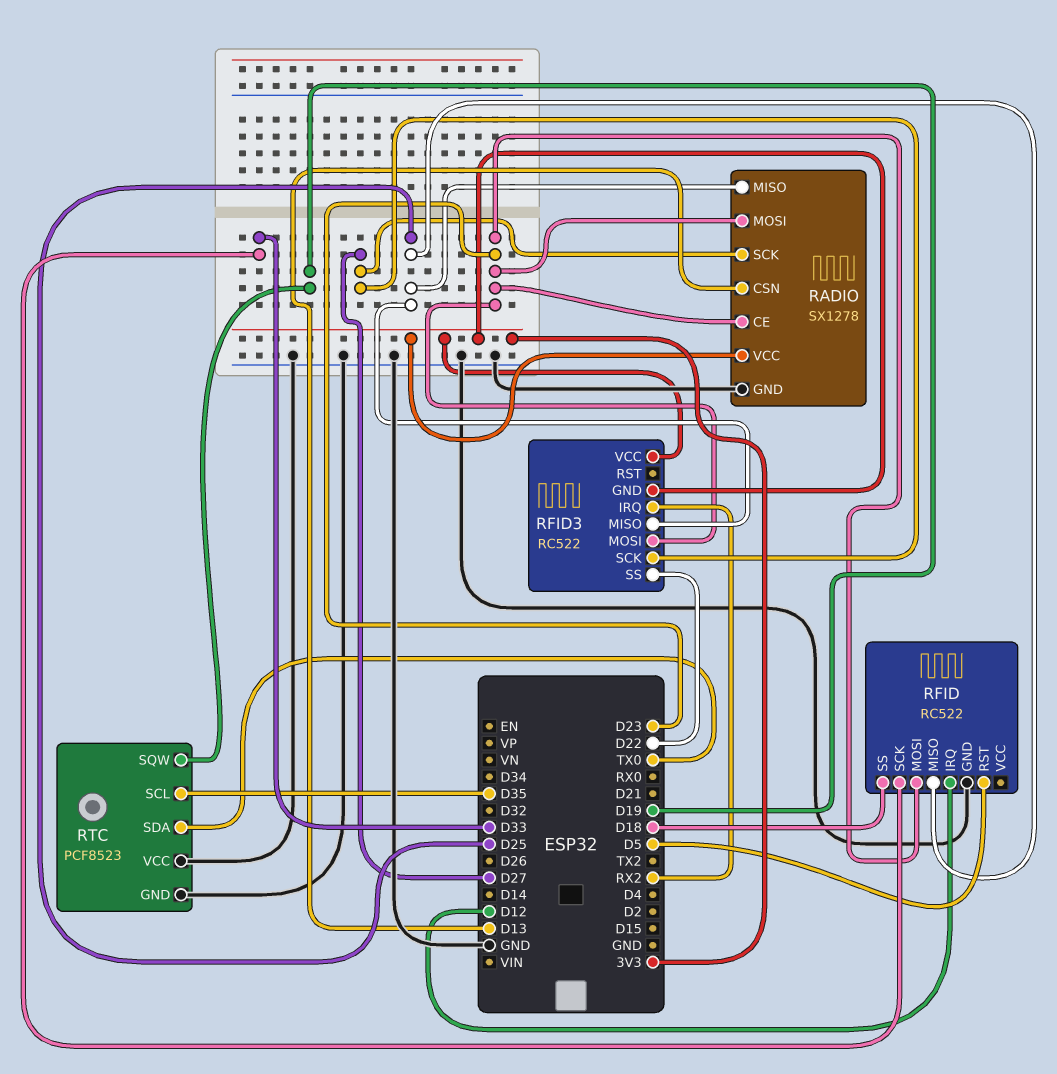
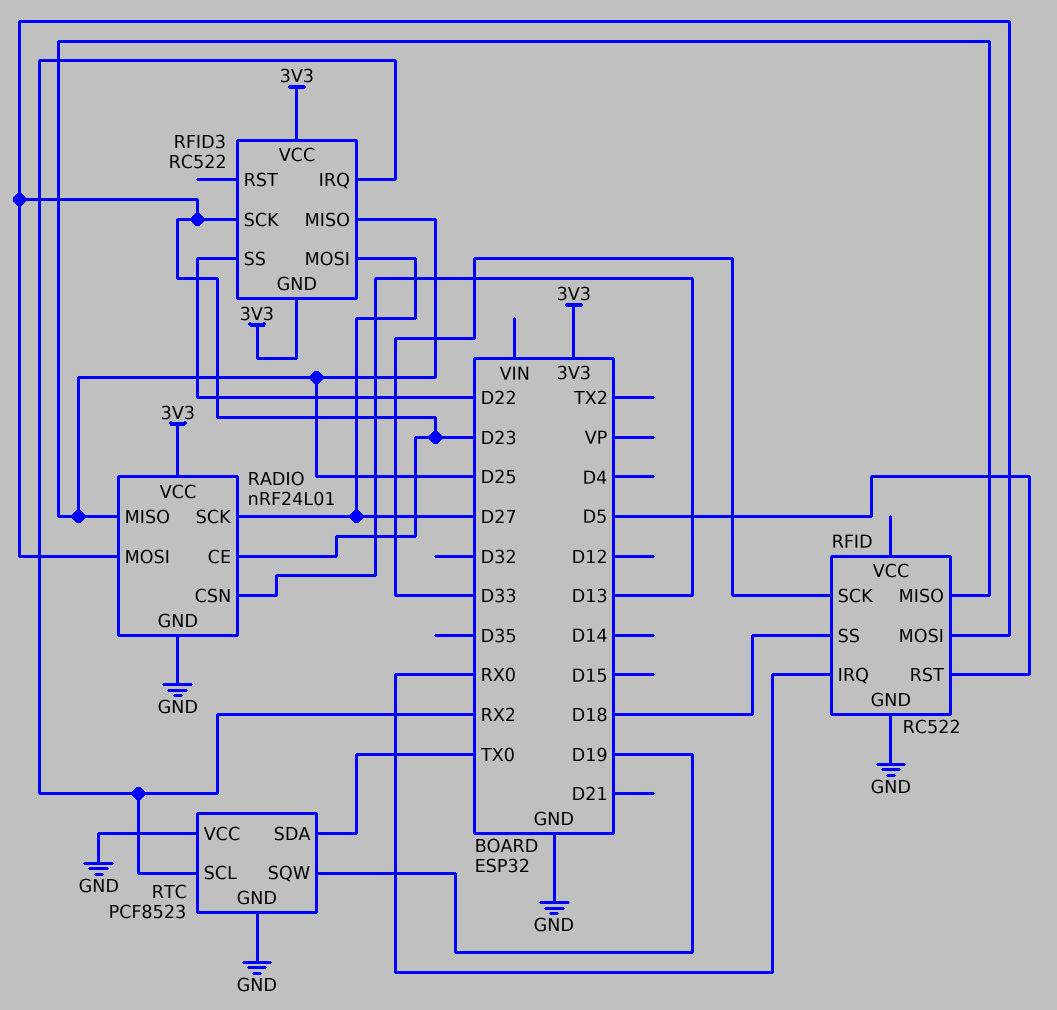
RADIO: SX1278 -> nRF24L01
RFID pin IRQ: D12 -> RX0
RFID3 pin MOSI: D23 -> D27
RFID3 pin SCK: D27 -> D23
RTC pin SCL: D35 -> RX2

